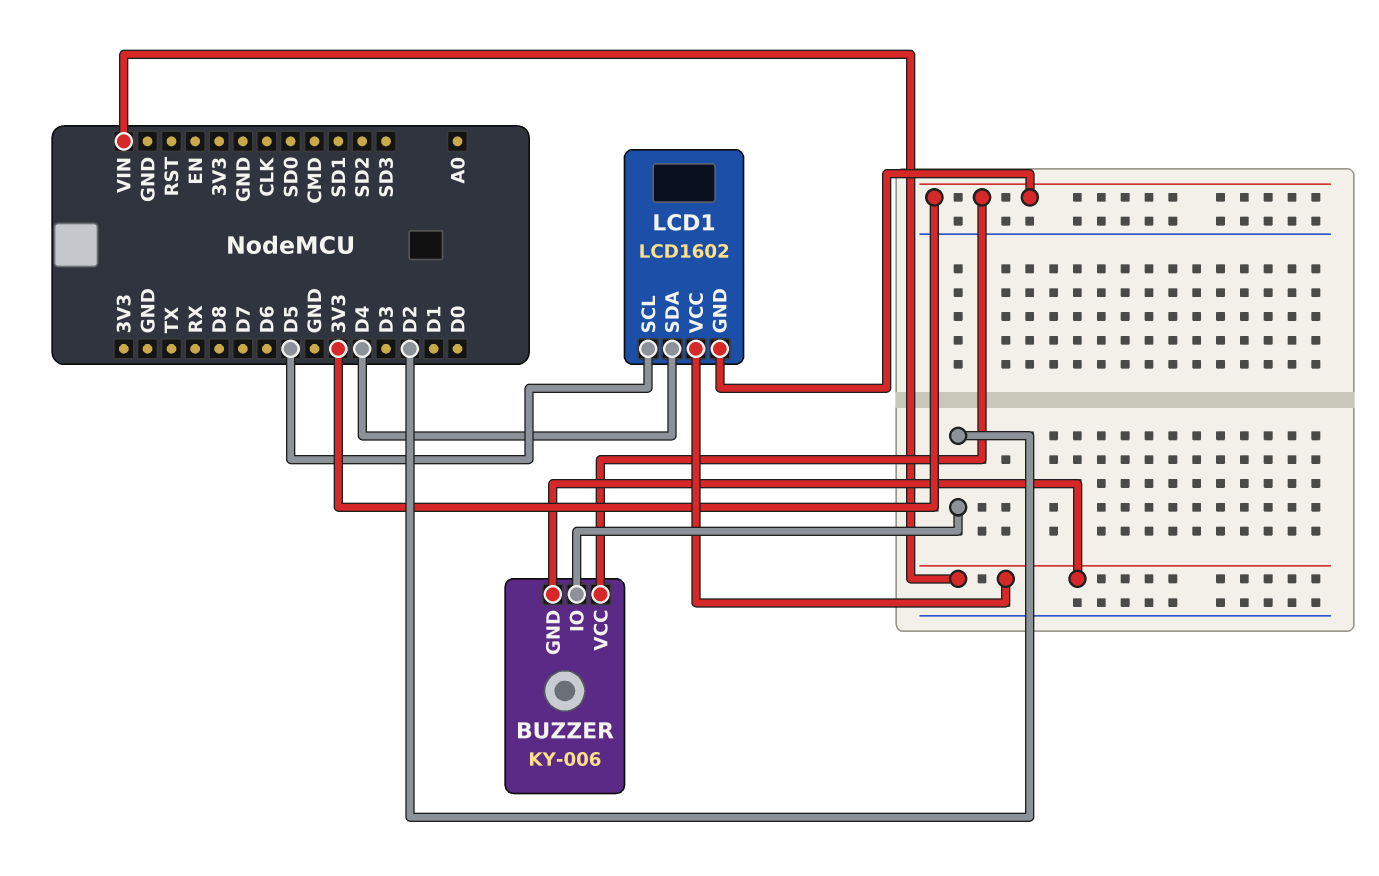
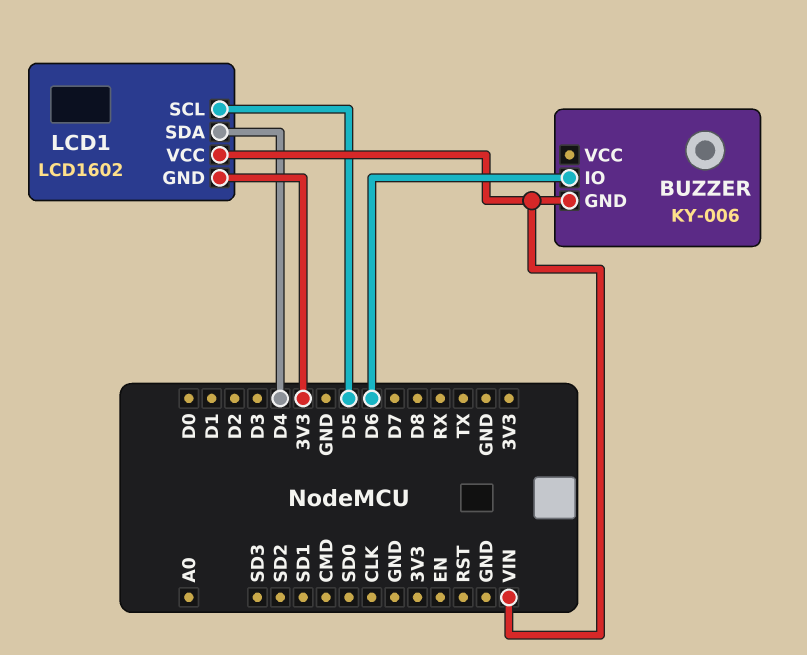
BUZZER pin IO: D2 -> D6
BUZZER pin VCC: 3V3 -> none

